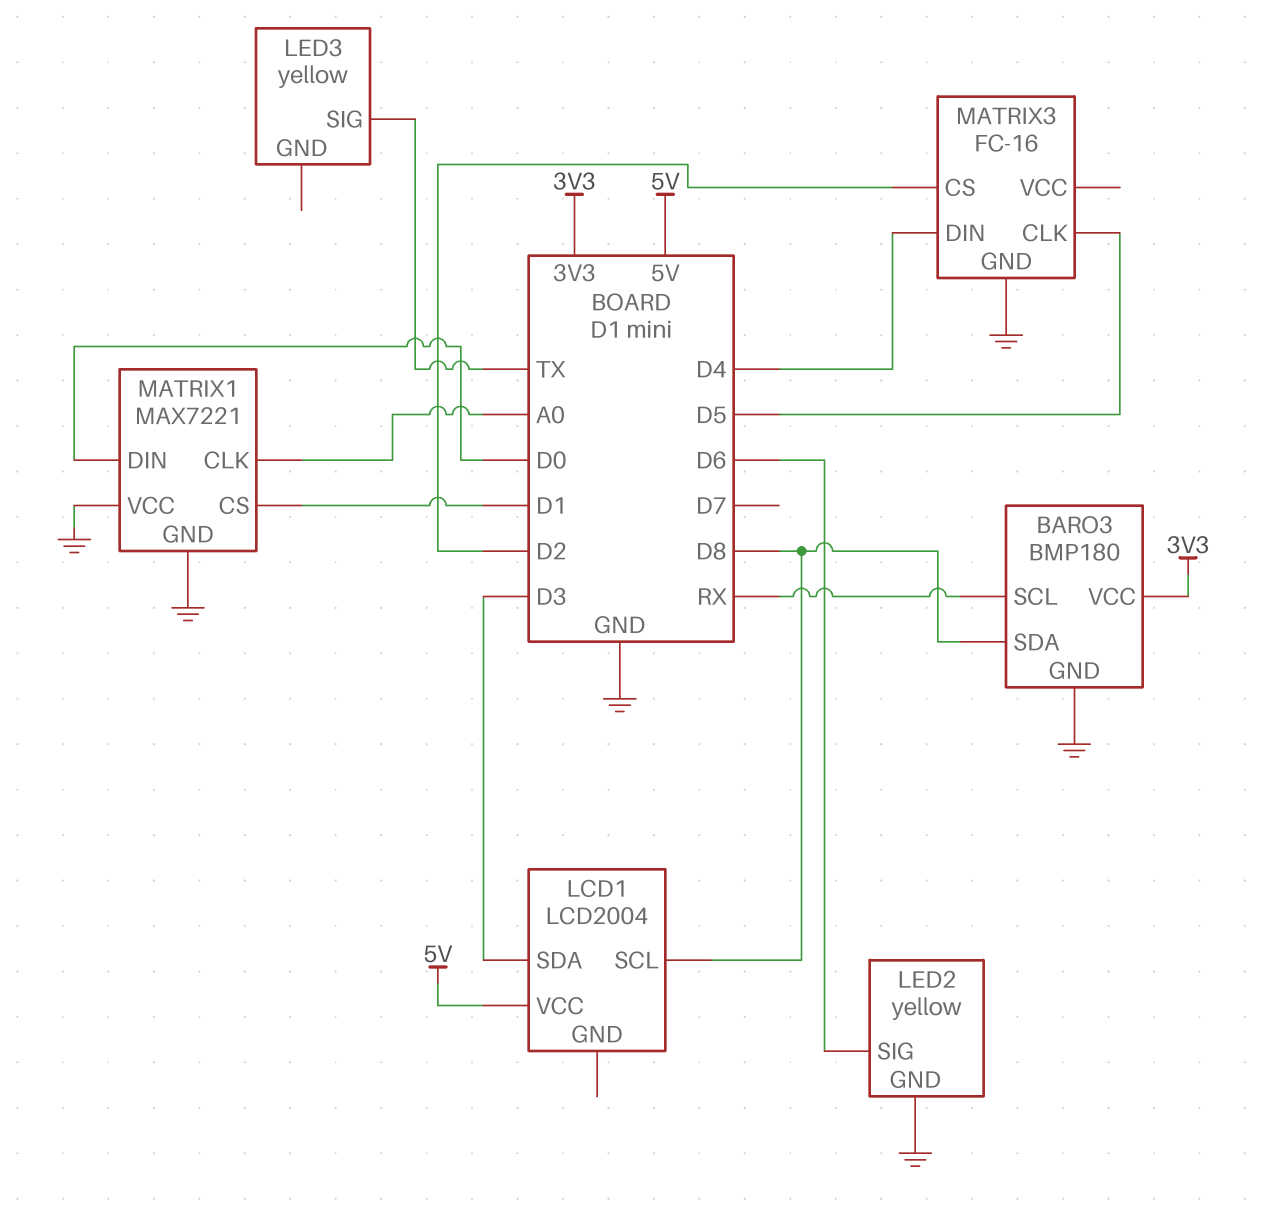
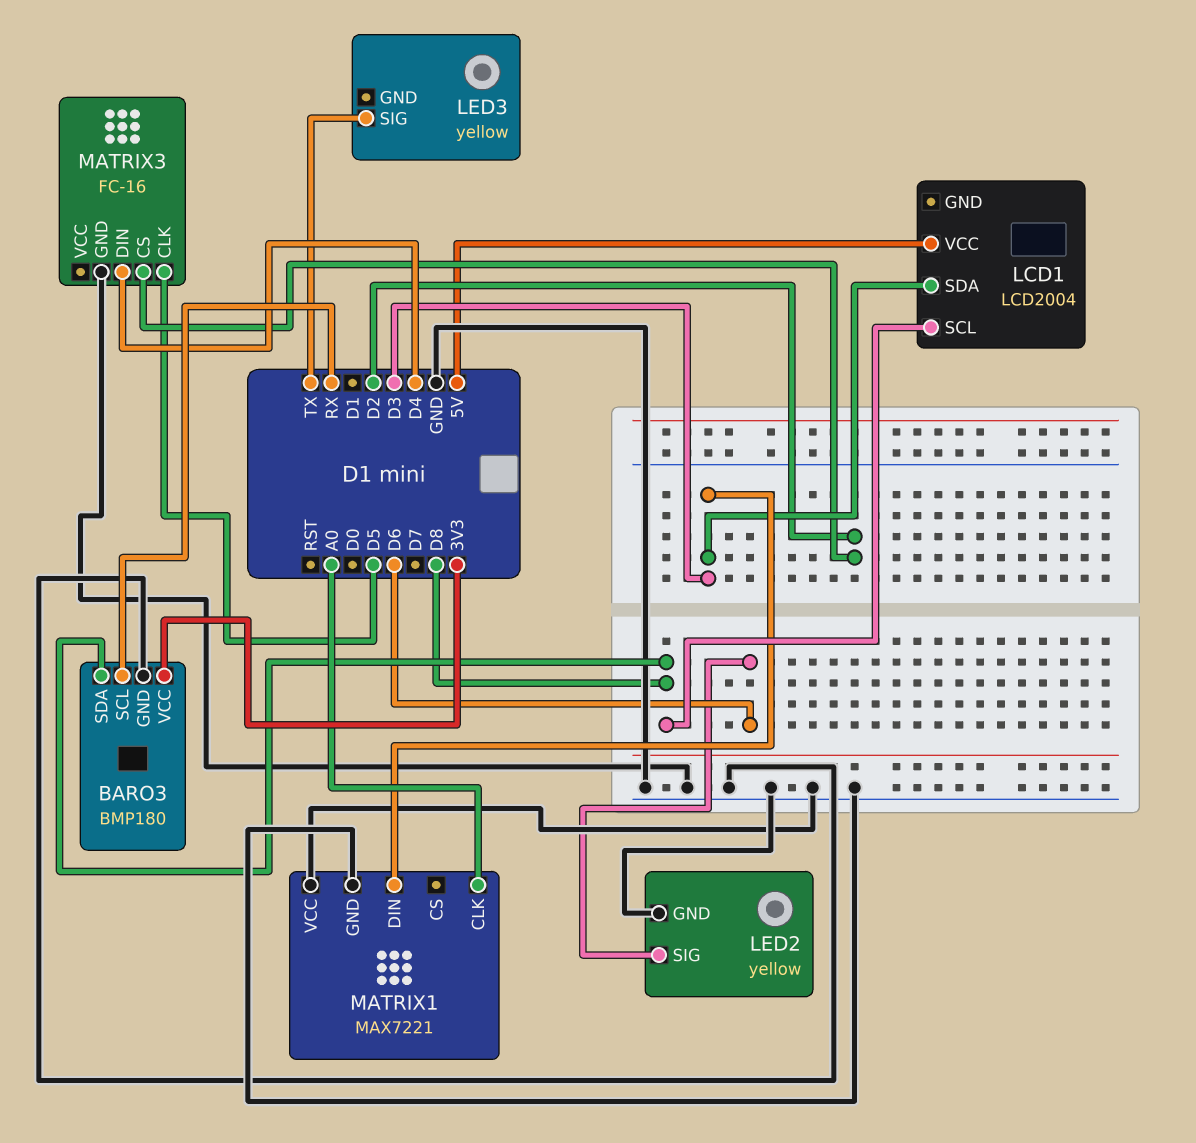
MATRIX1 pin CS: D1 -> none
MATRIX1 pin DIN: D0 -> D3

